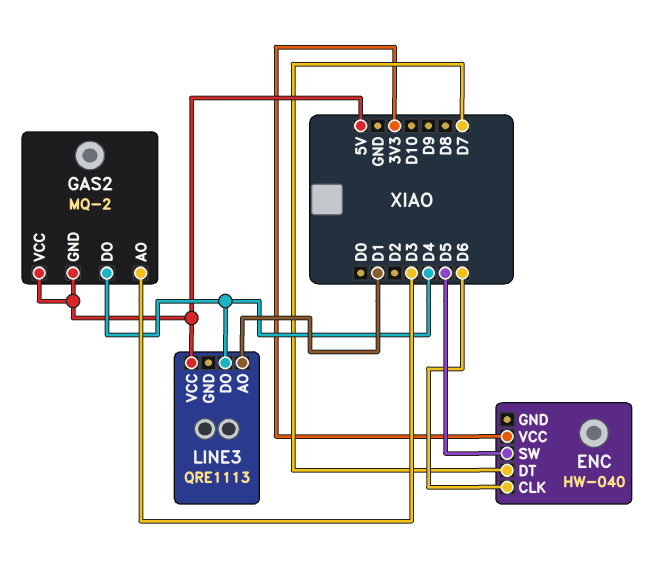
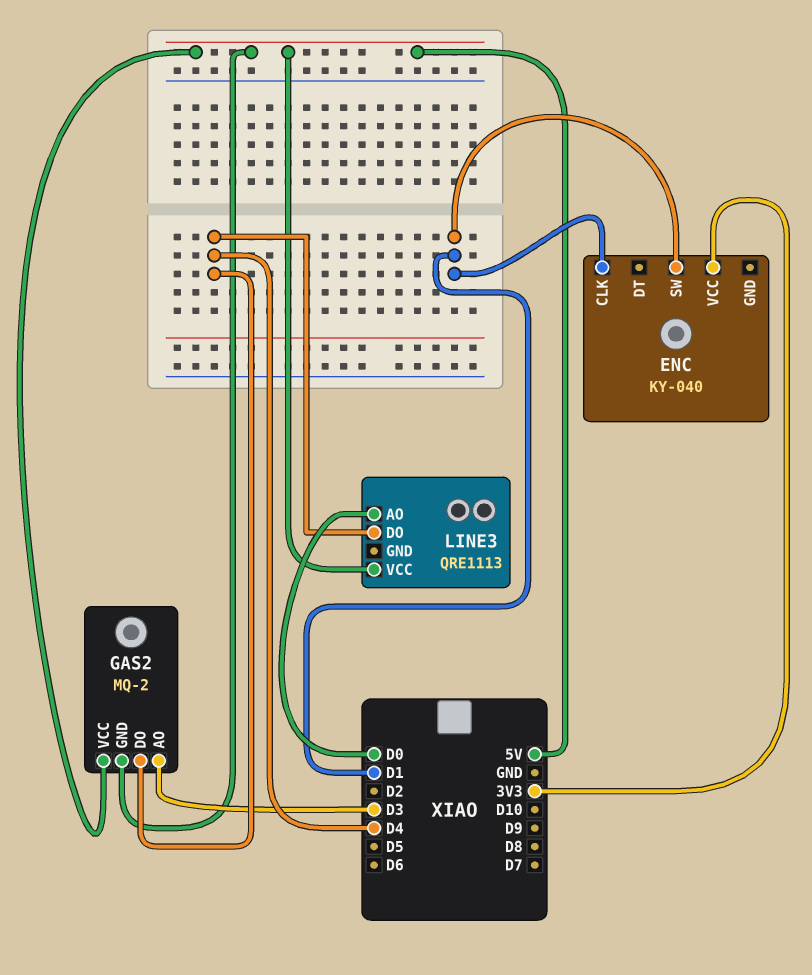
ENC: HW-040 -> KY-040
ENC pin CLK: D6 -> D1
ENC pin DT: D7 -> none
ENC pin SW: D5 -> D1
LINE3 pin AO: D1 -> D0

